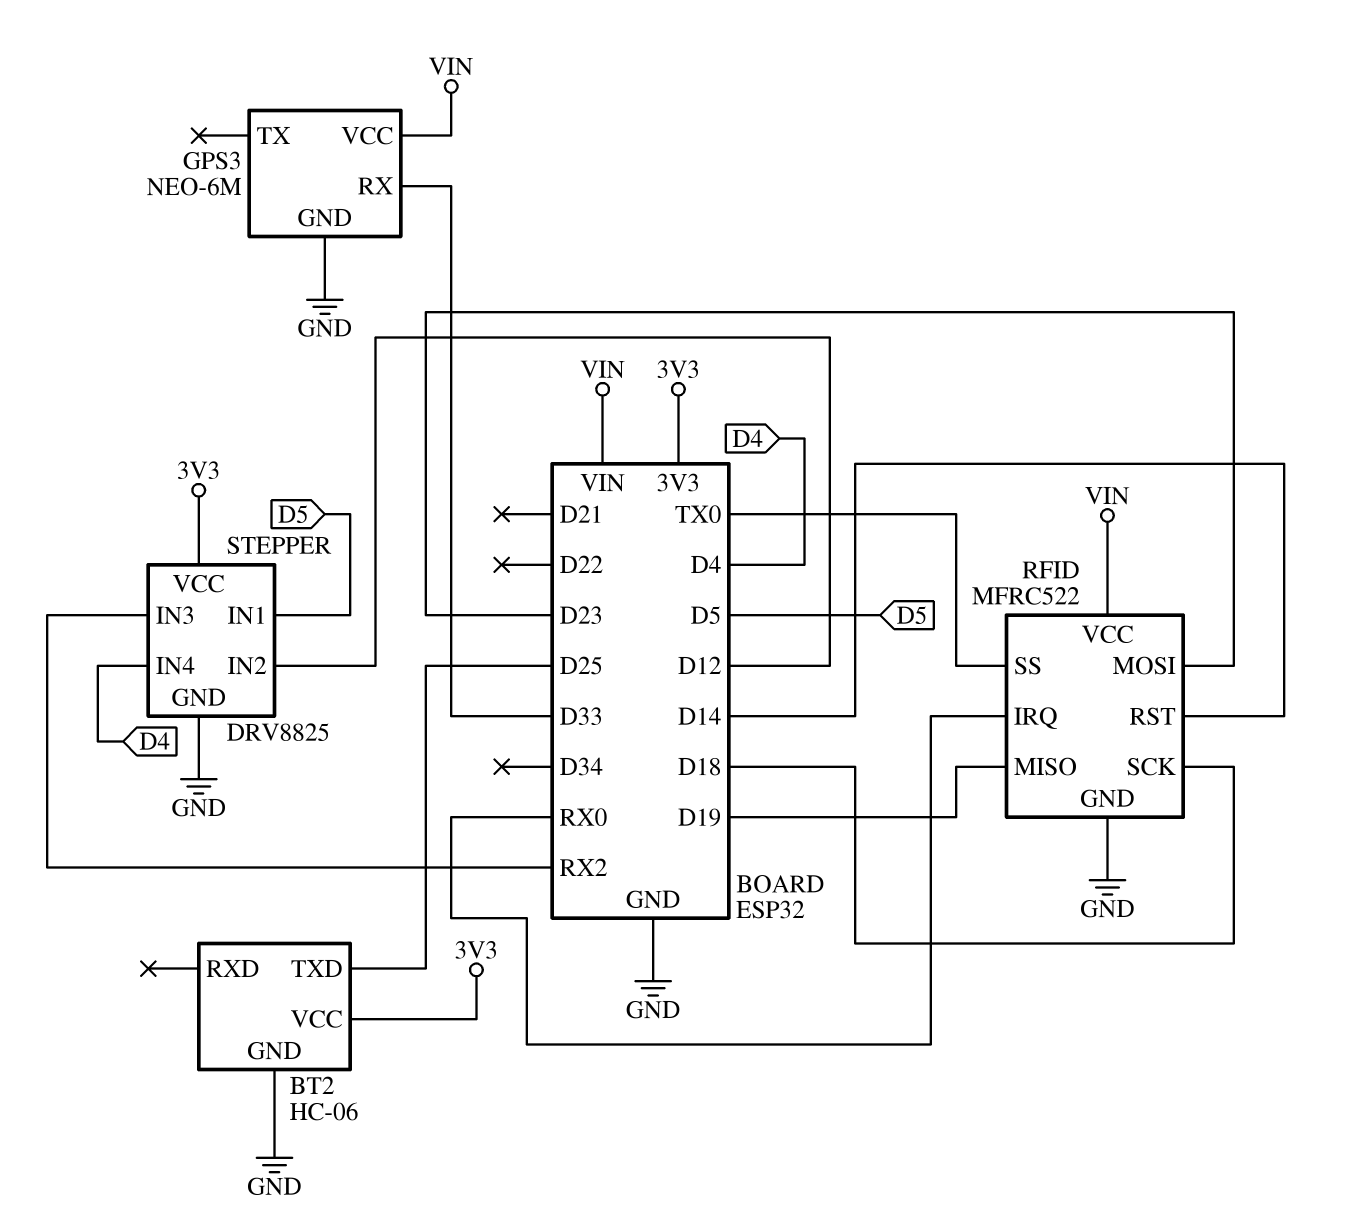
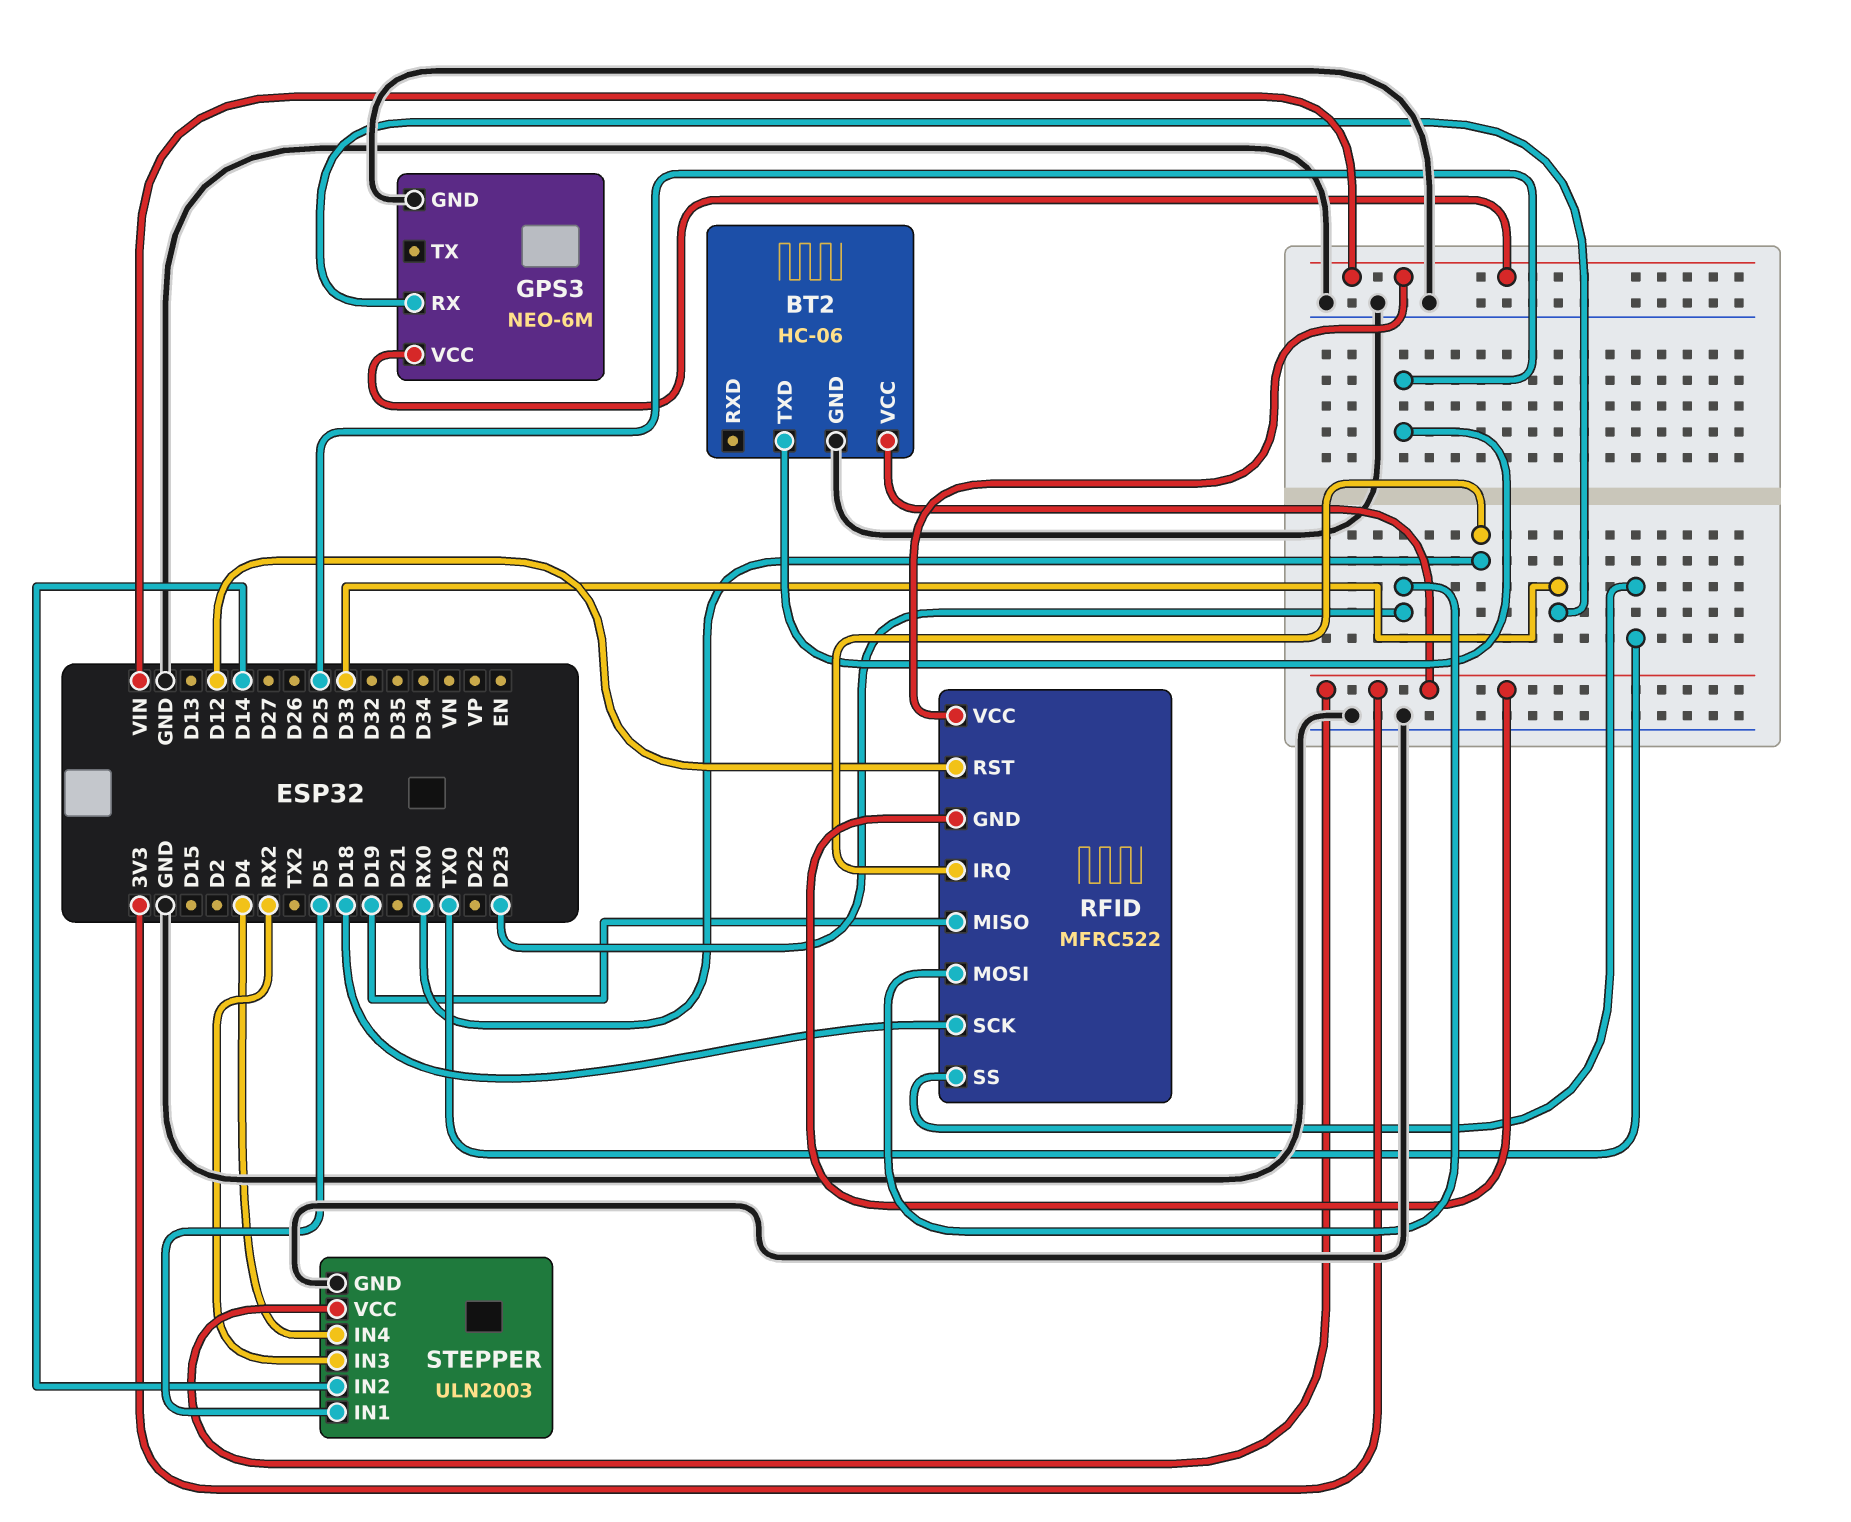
RFID pin GND: GND -> 3V3
RFID pin RST: D14 -> D12
STEPPER: DRV8825 -> ULN2003
STEPPER pin IN2: D12 -> D14

